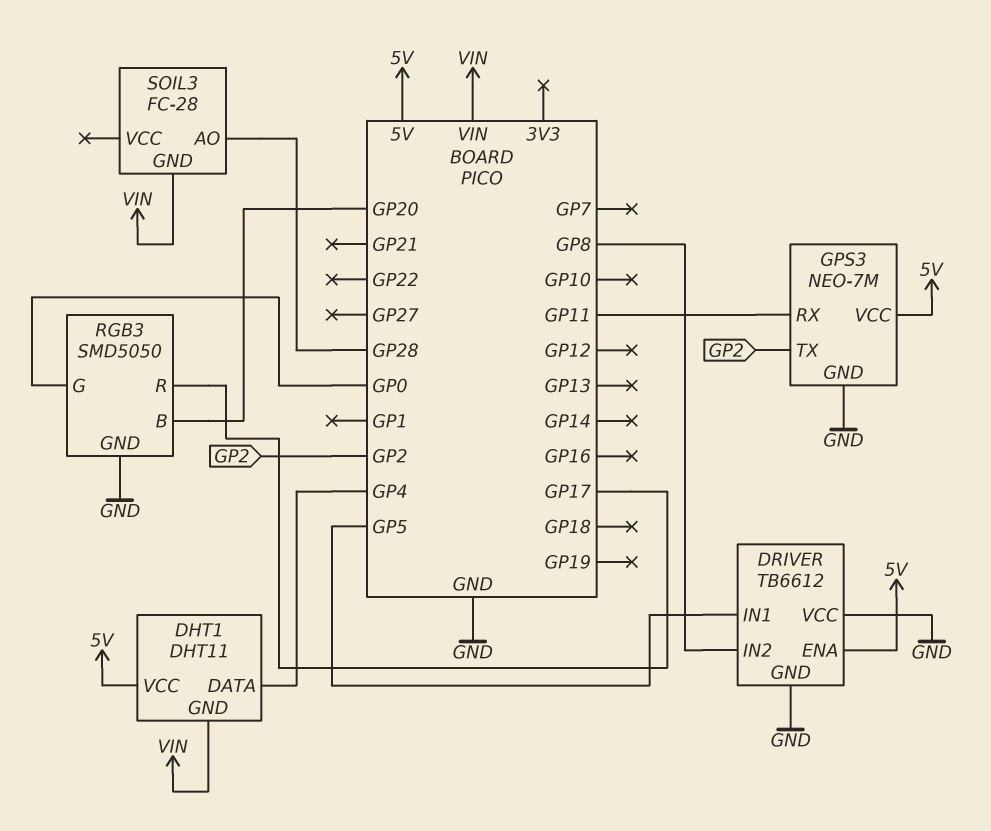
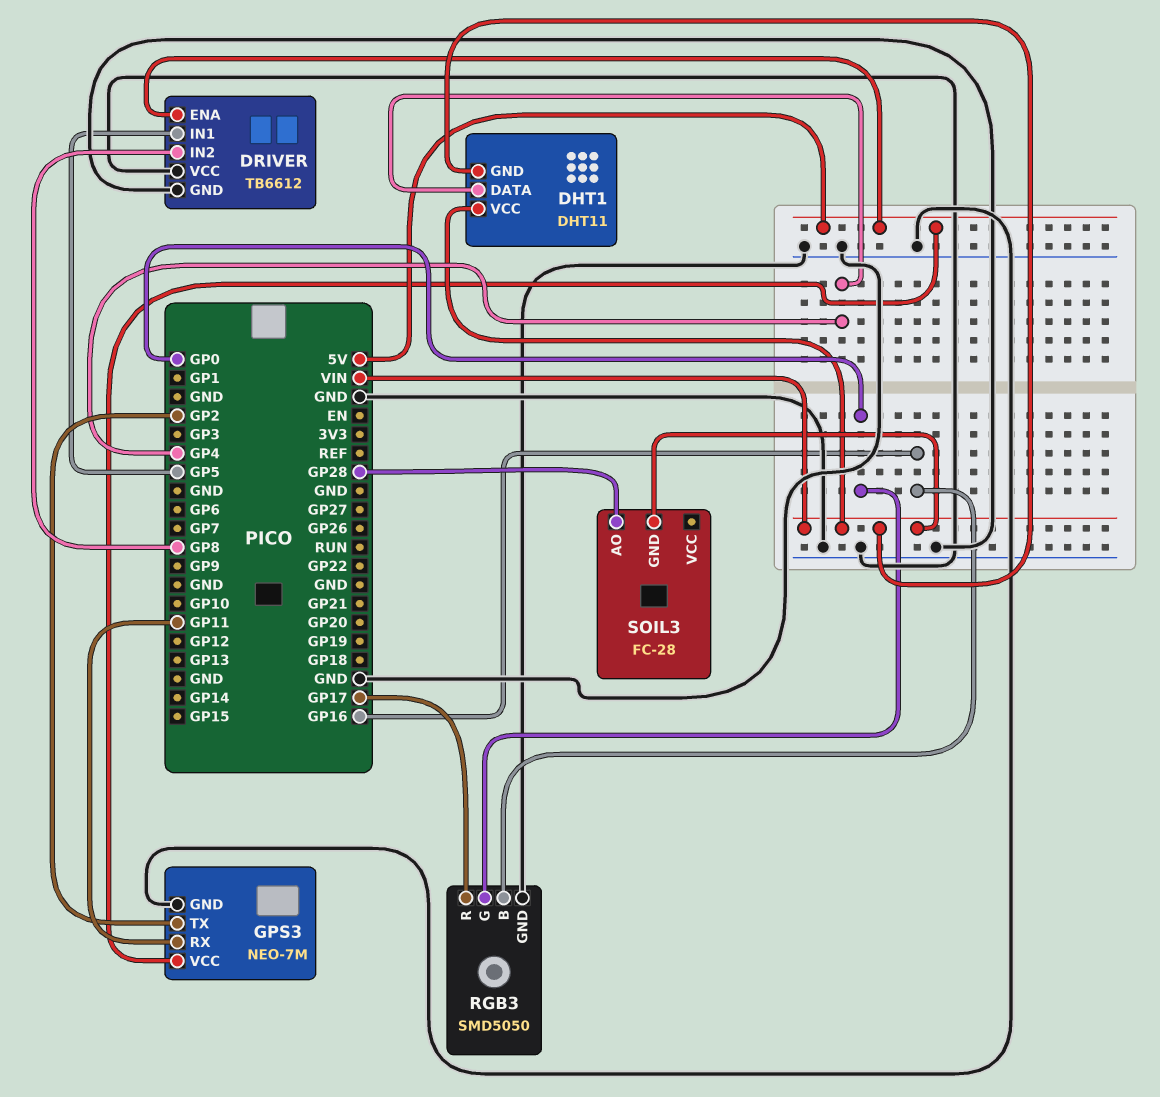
DHT1 pin VCC: 5V -> VIN
RGB3 pin B: GP20 -> GP16

